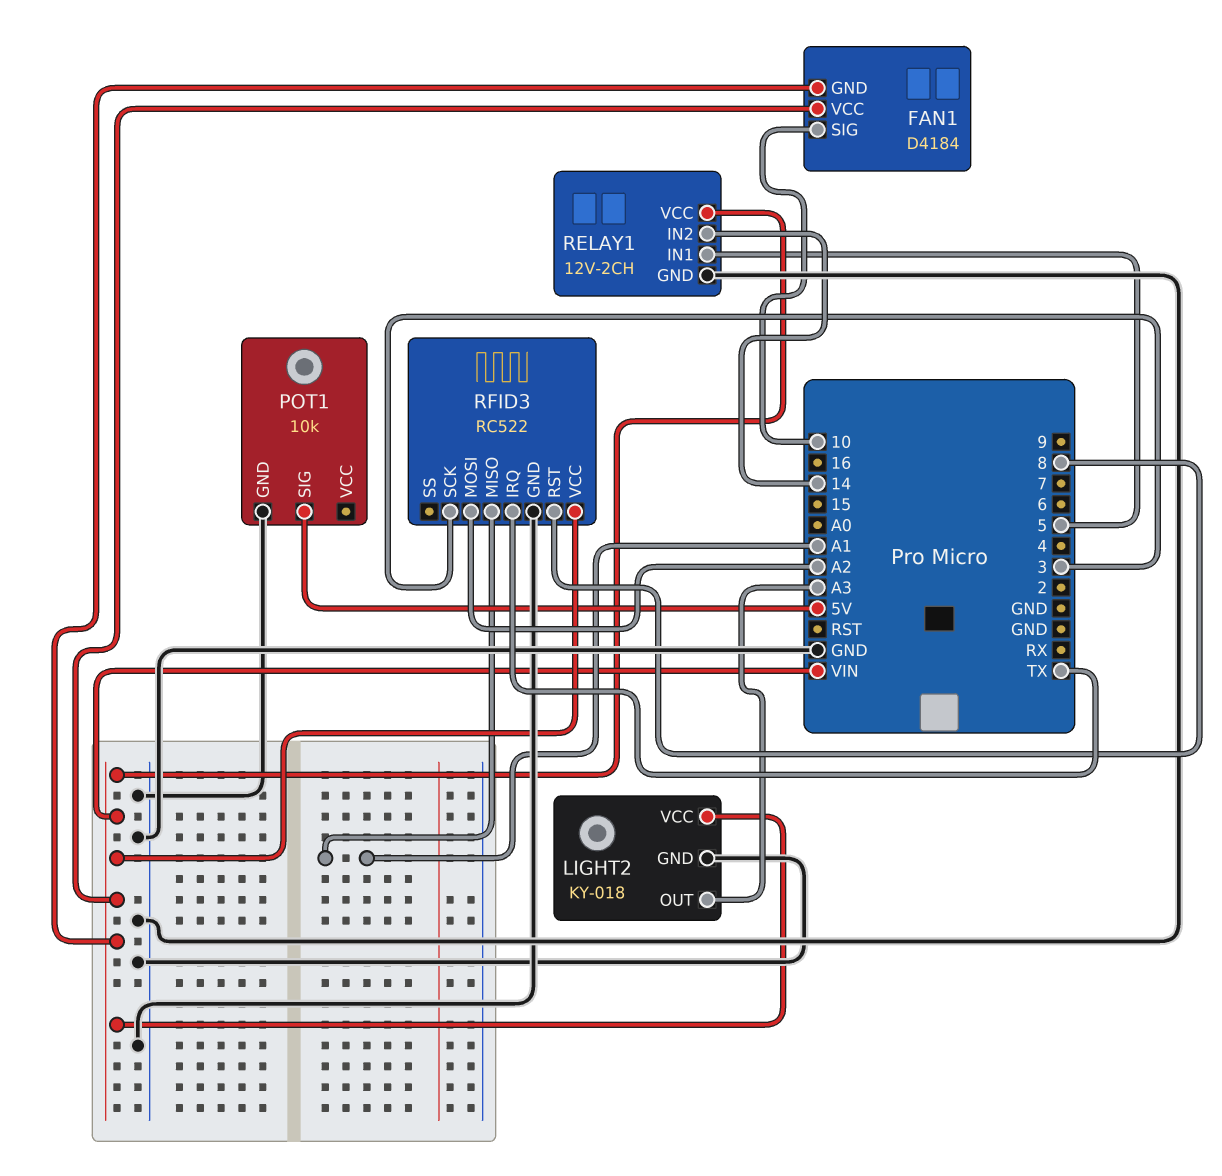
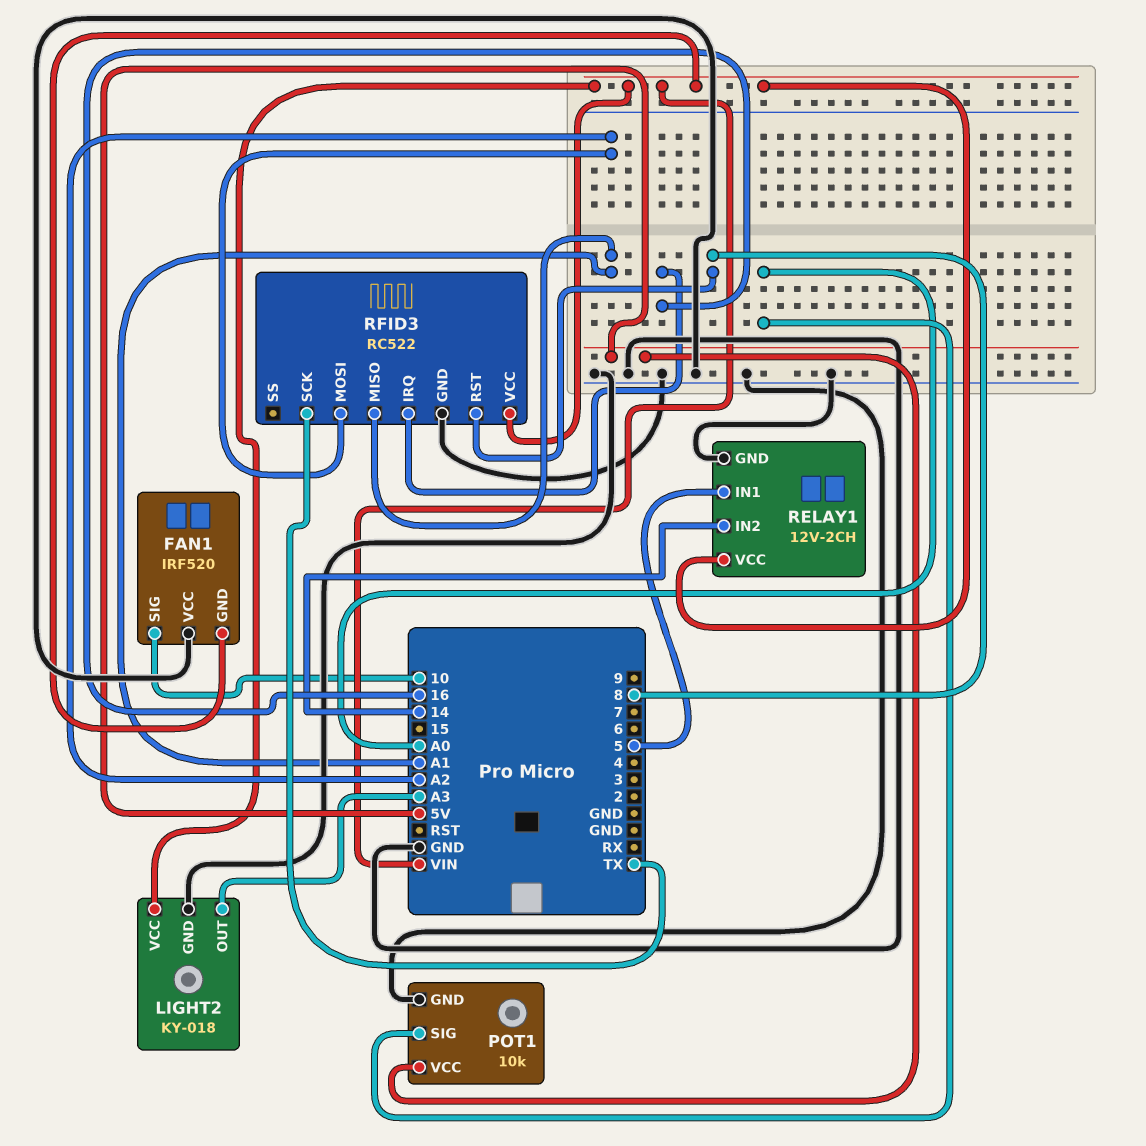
FAN1: D4184 -> IRF520
FAN1 pin VCC: VIN -> GND
POT1 pin SIG: 5V -> A0
POT1 pin VCC: none -> 5V
RFID3 pin IRQ: TX -> 16
RFID3 pin SCK: 3 -> TX

